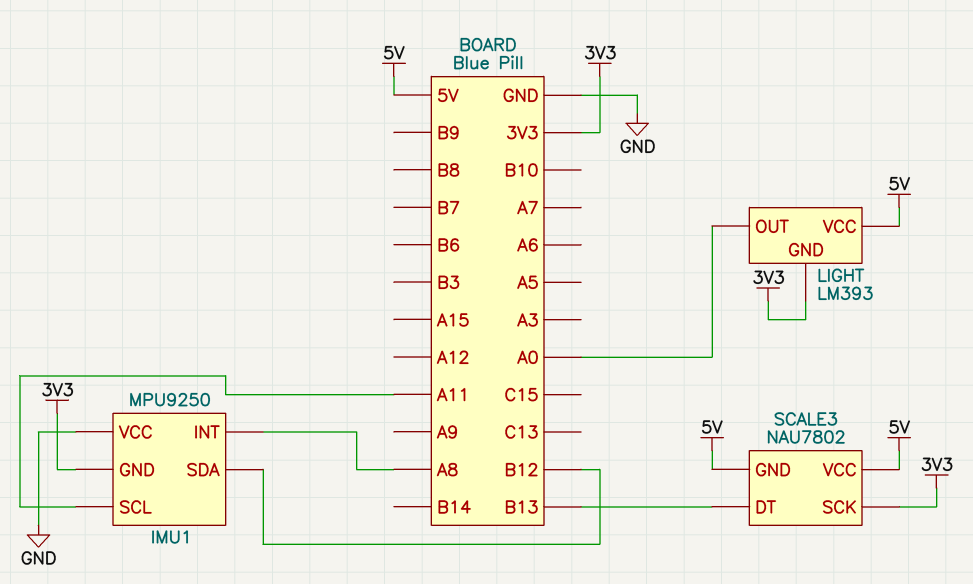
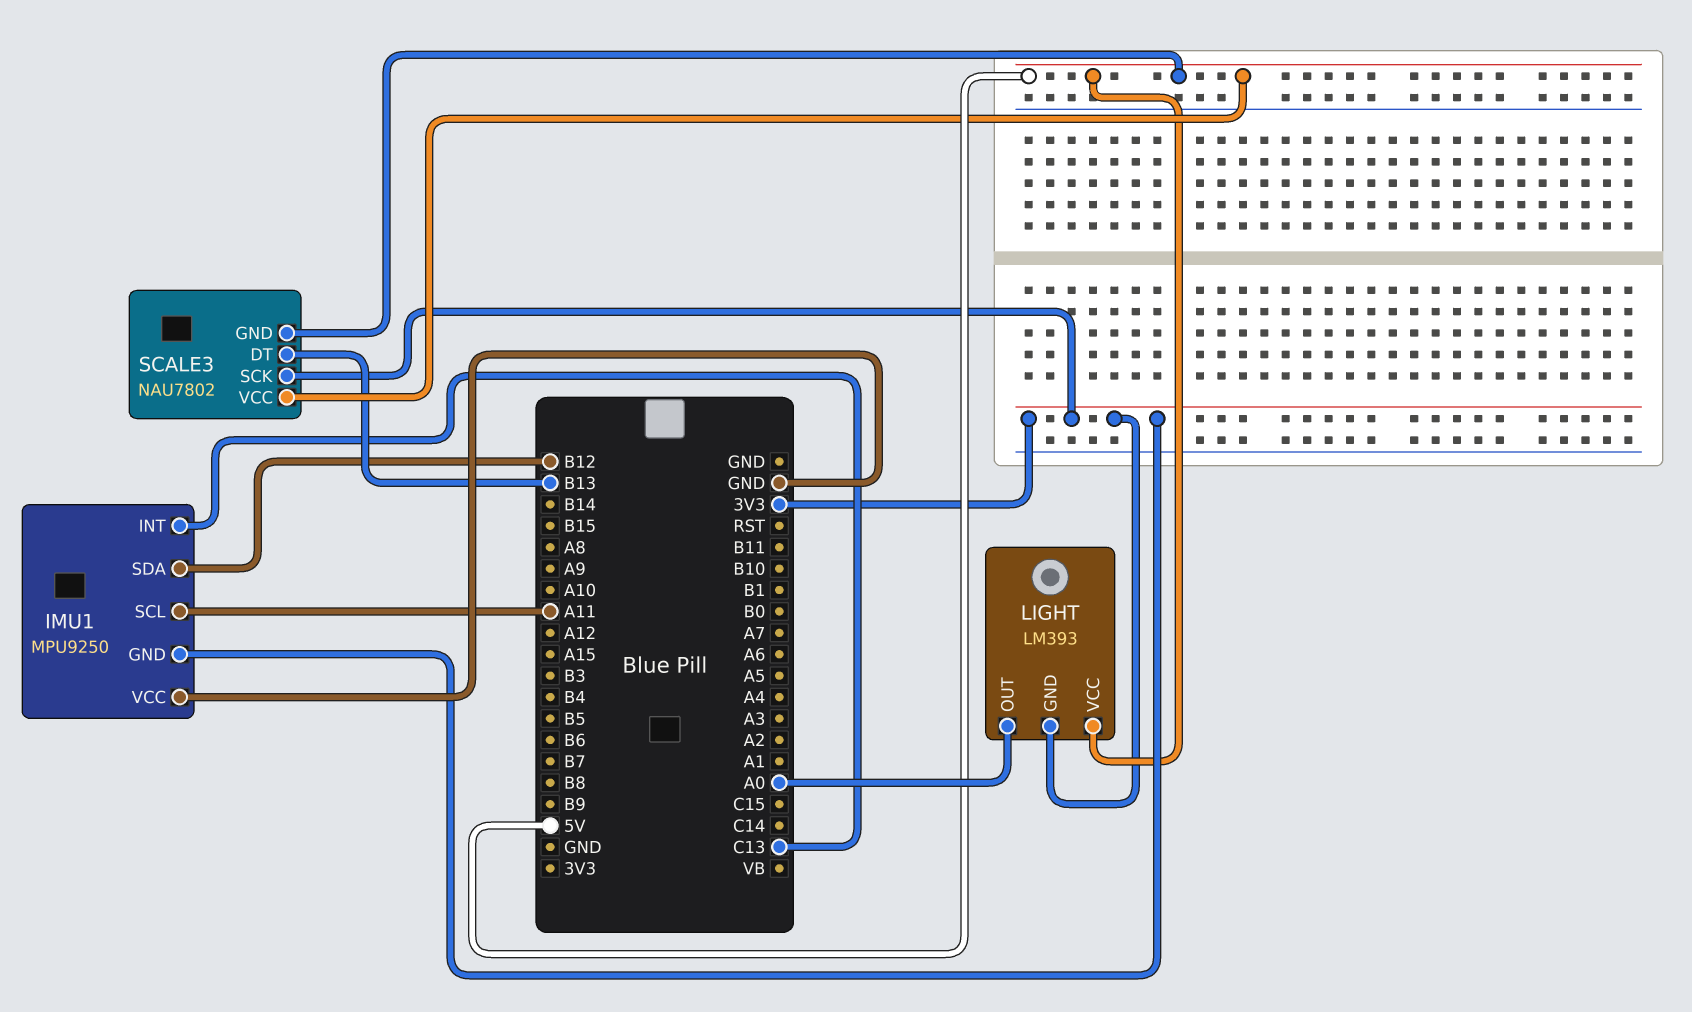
IMU1 pin INT: A8 -> C13

